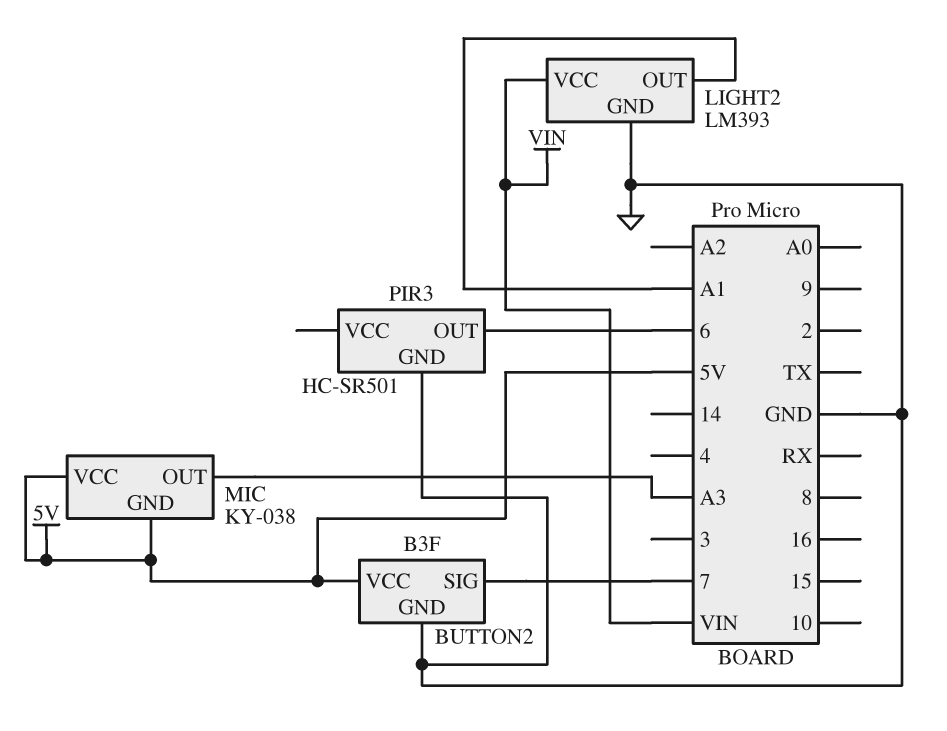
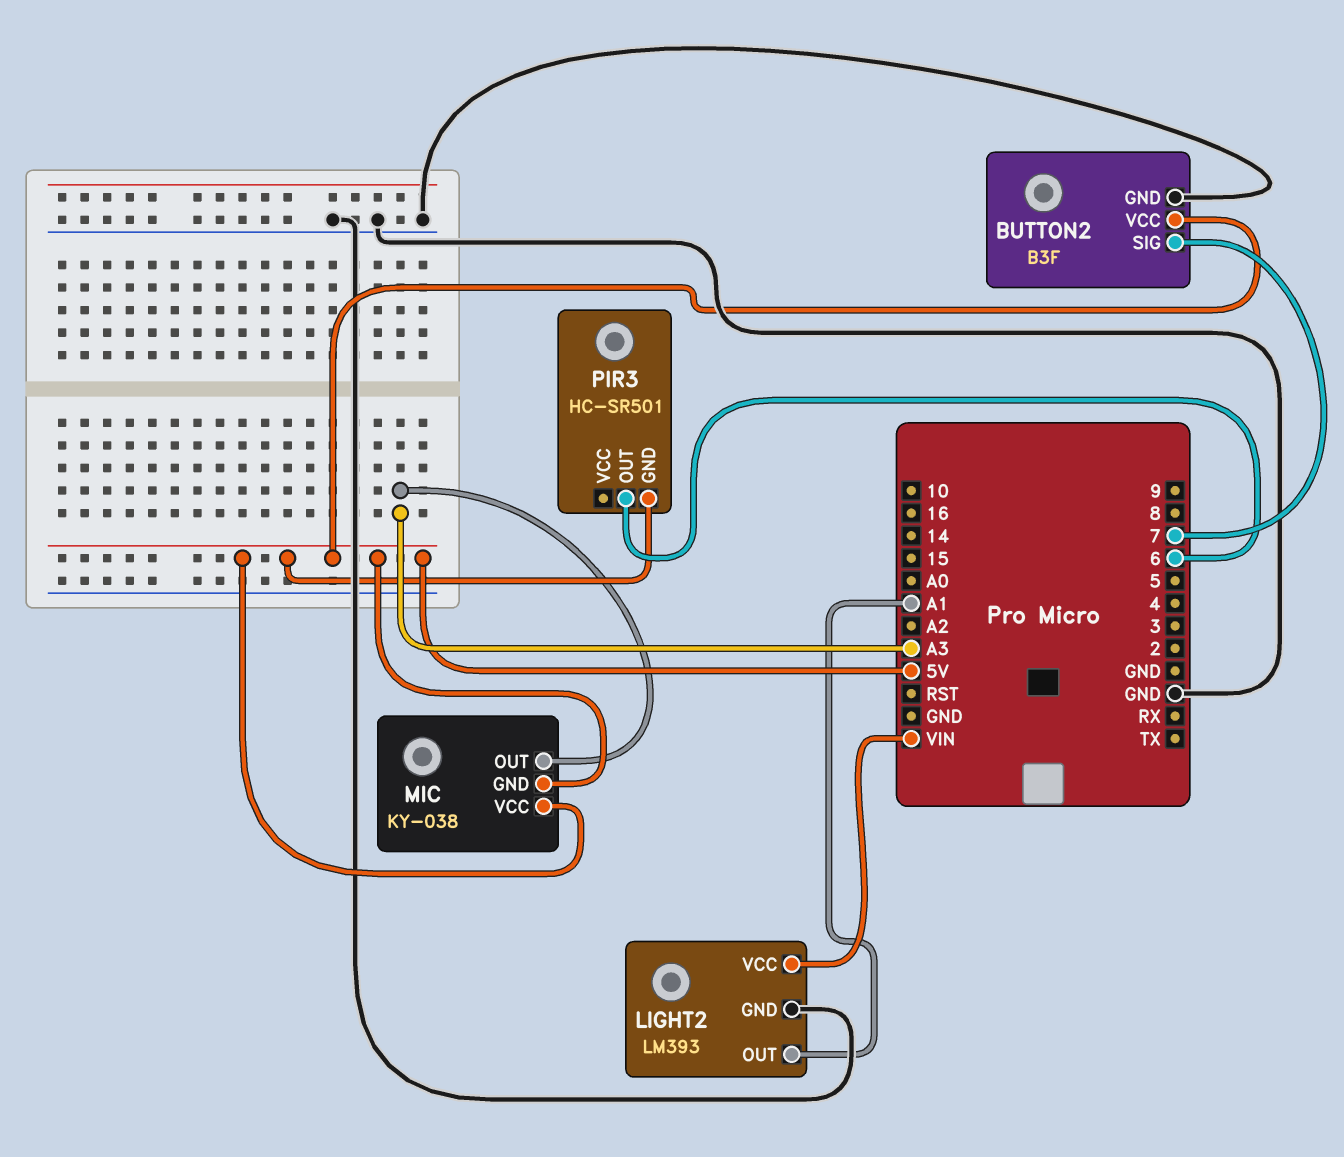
PIR3 pin GND: GND -> 5V

